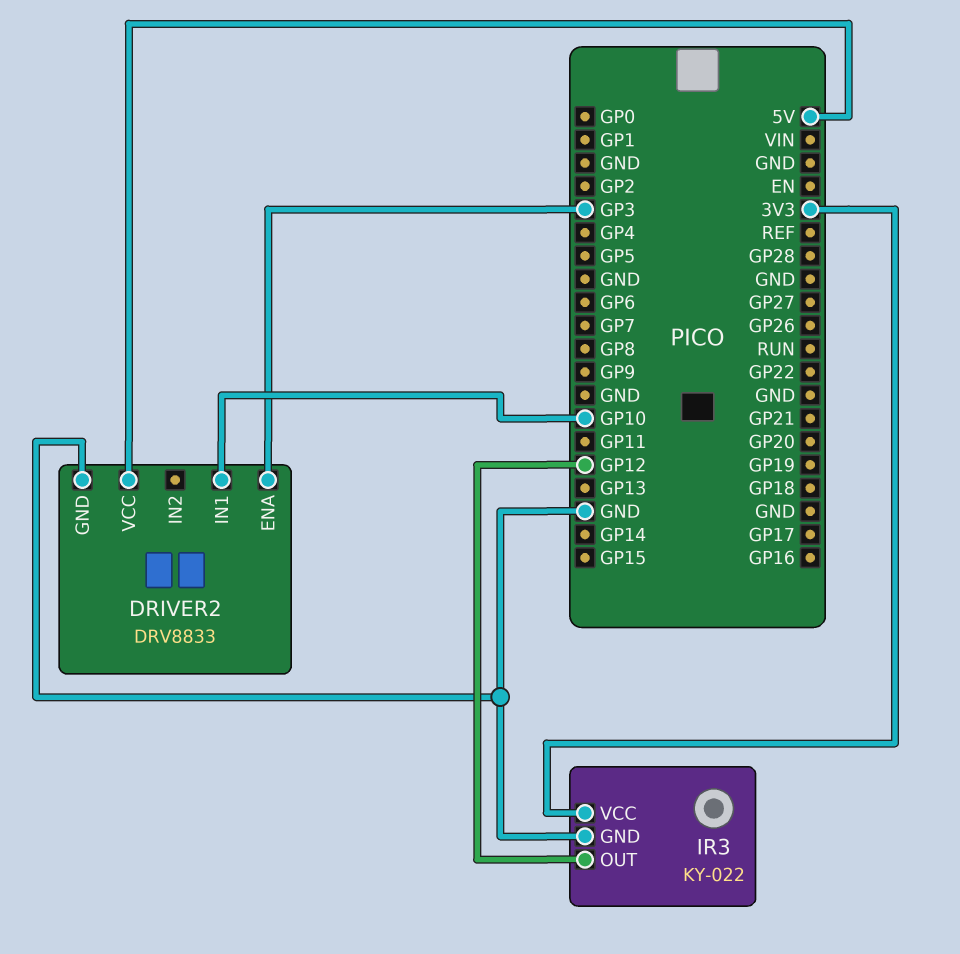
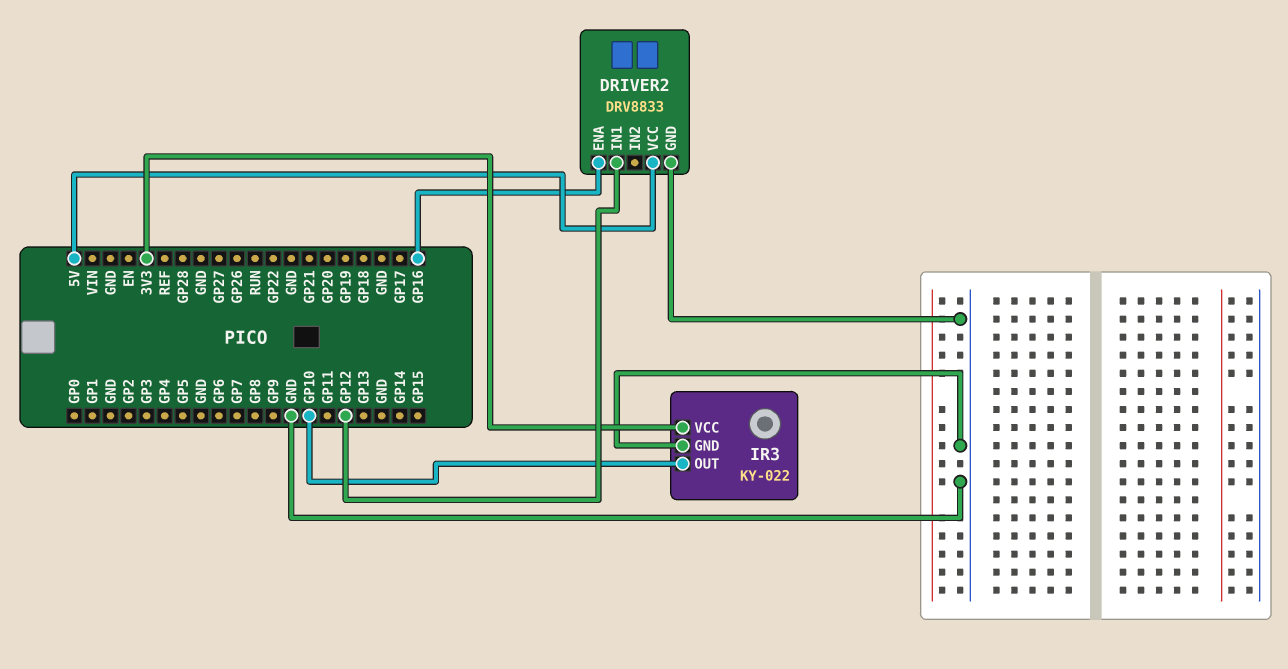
DRIVER2 pin ENA: GP3 -> GP16
DRIVER2 pin IN1: GP10 -> GP12
IR3 pin OUT: GP12 -> GP10

